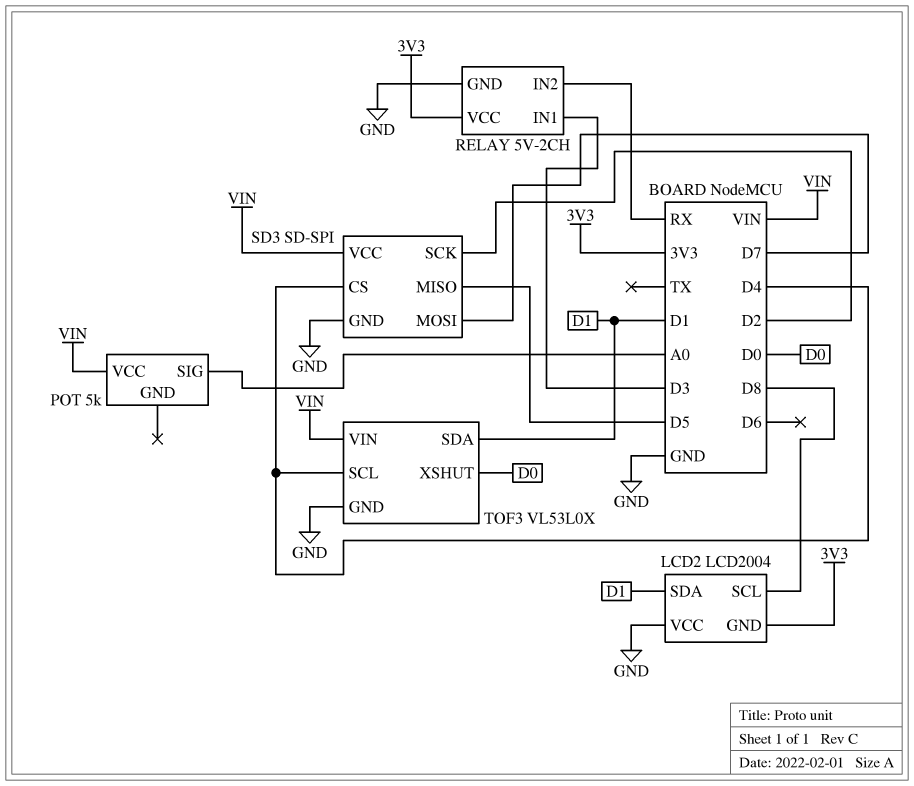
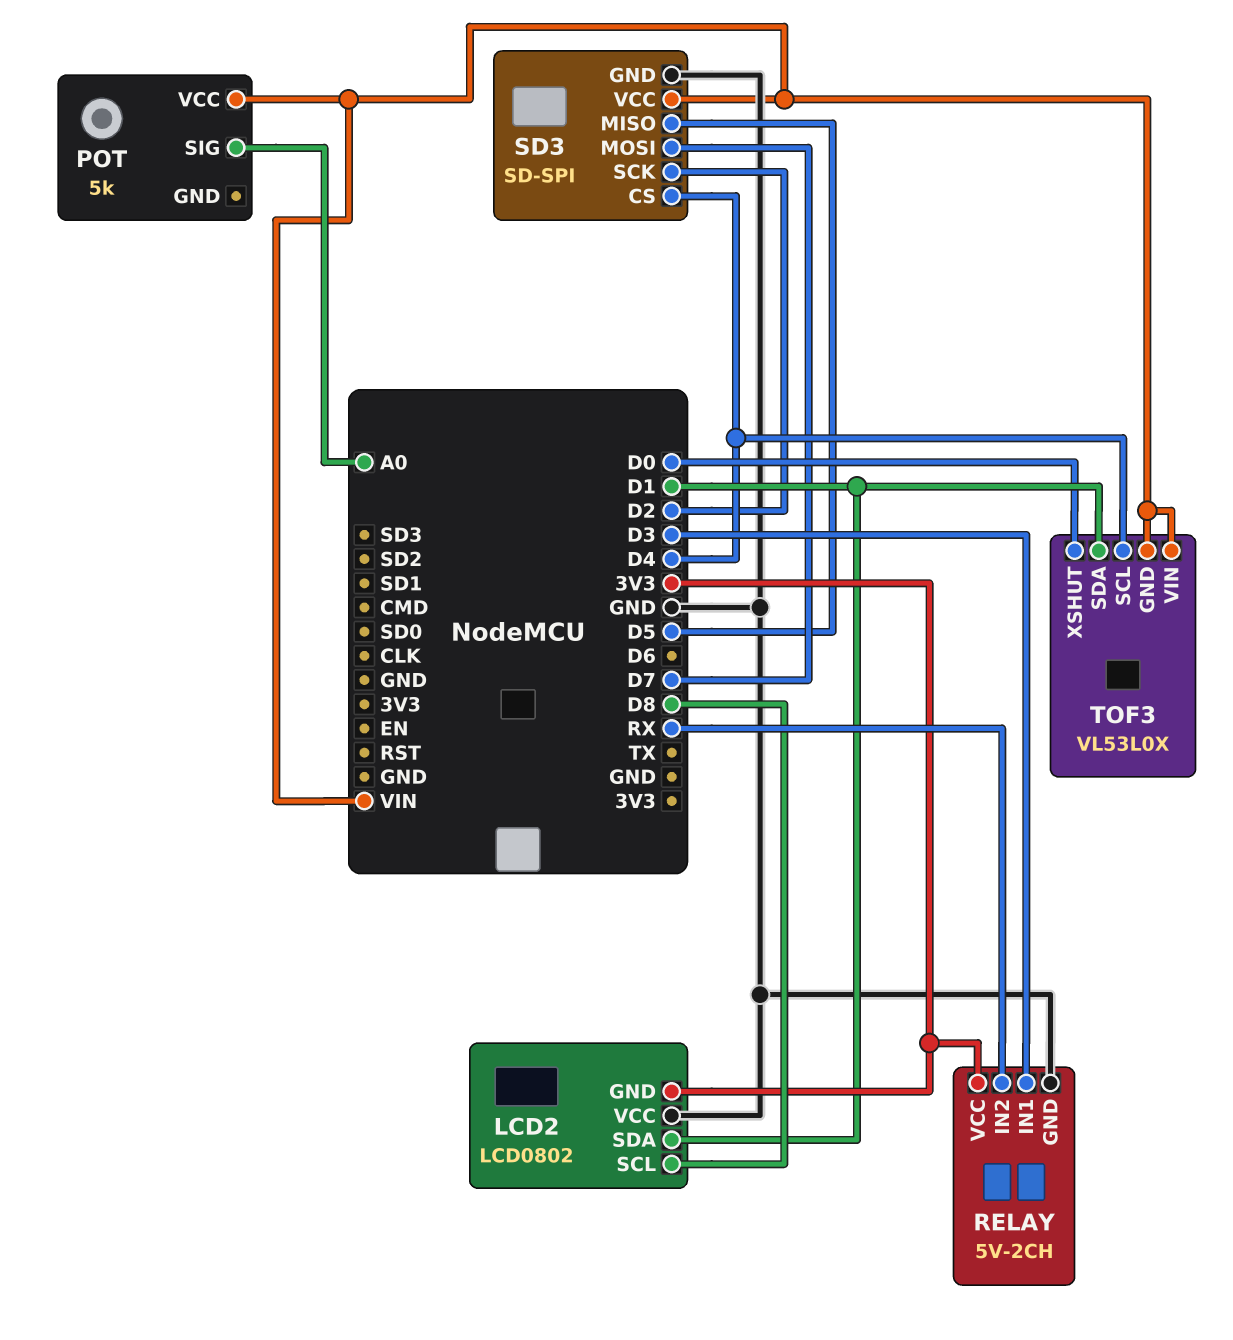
LCD2: LCD2004 -> LCD0802
TOF3 pin GND: GND -> VIN

